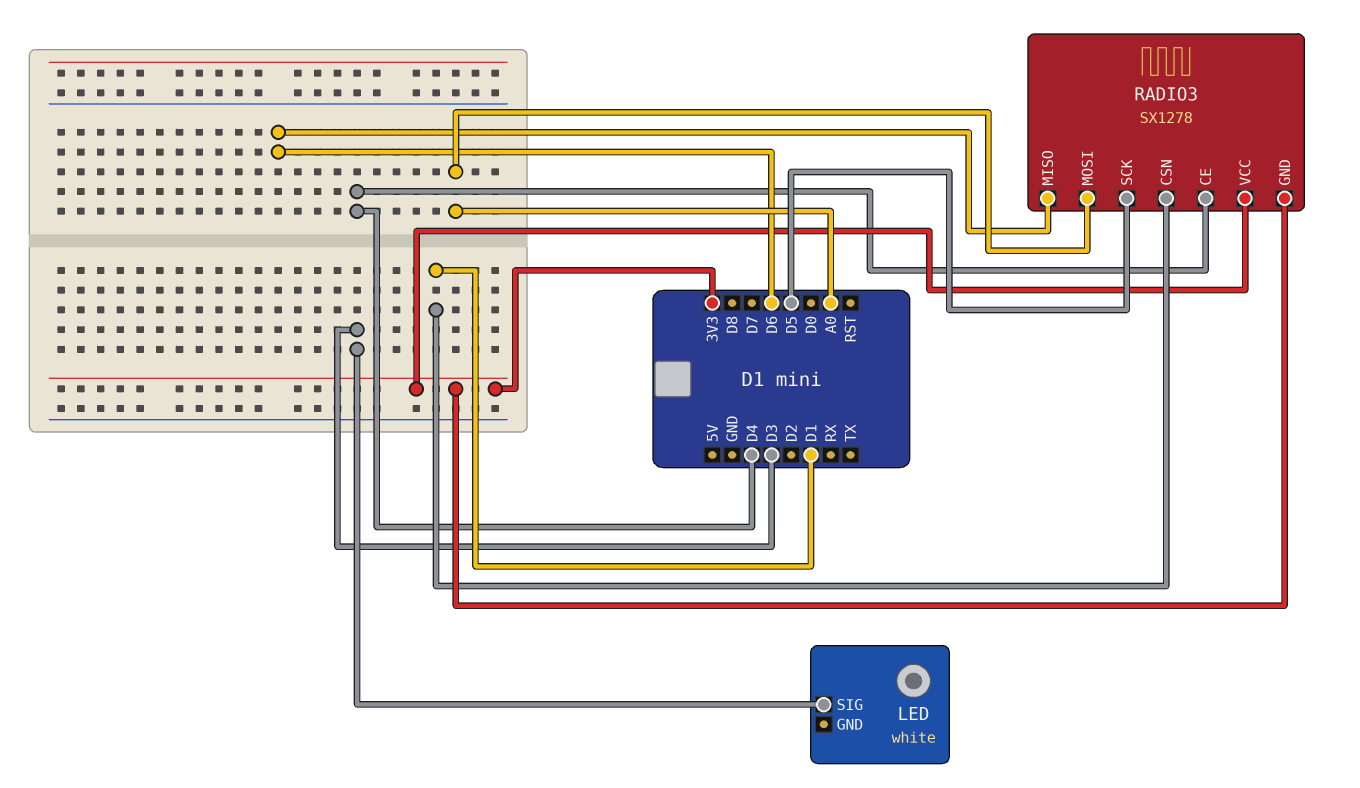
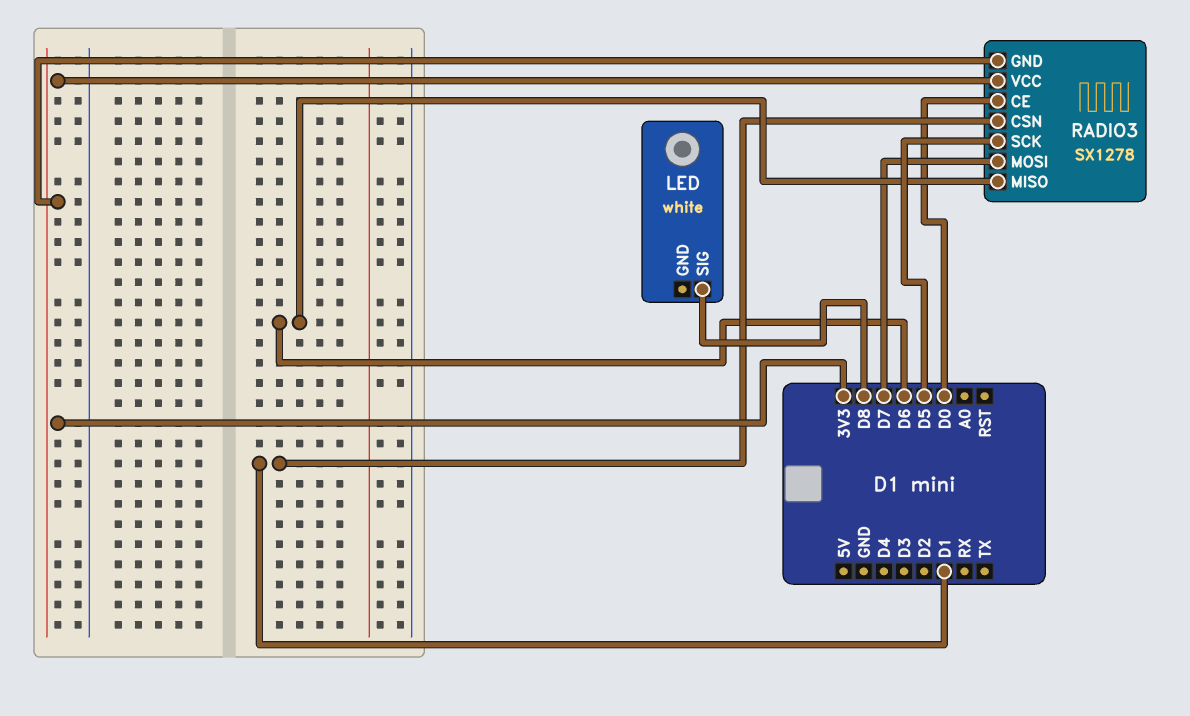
LED pin SIG: D3 -> D8
RADIO3 pin CE: D4 -> D0
RADIO3 pin MOSI: A0 -> D7

